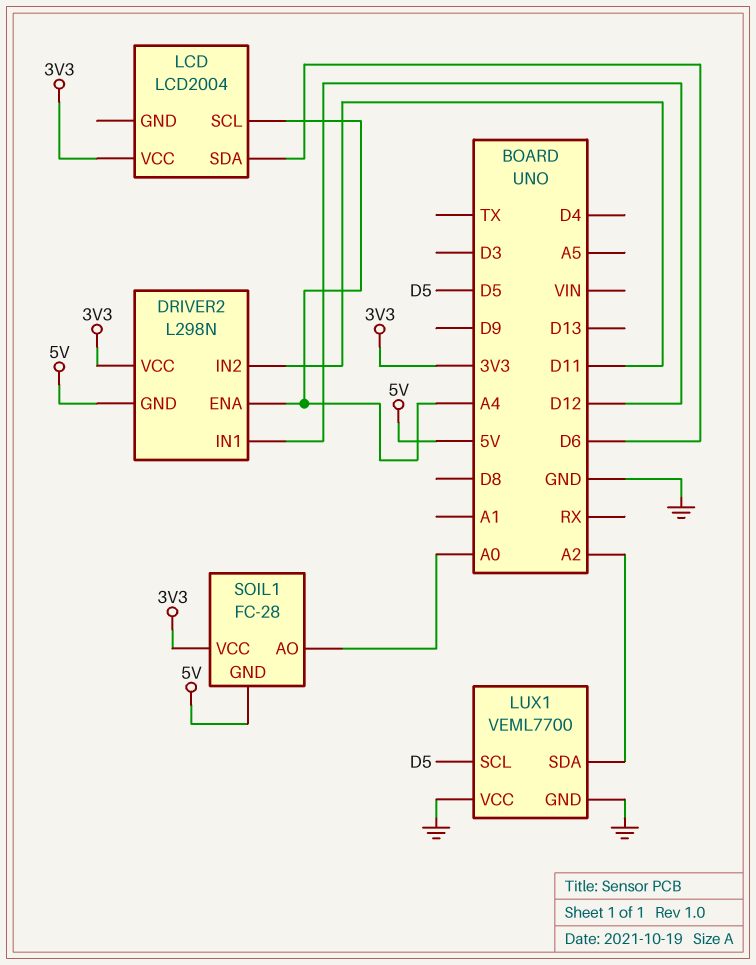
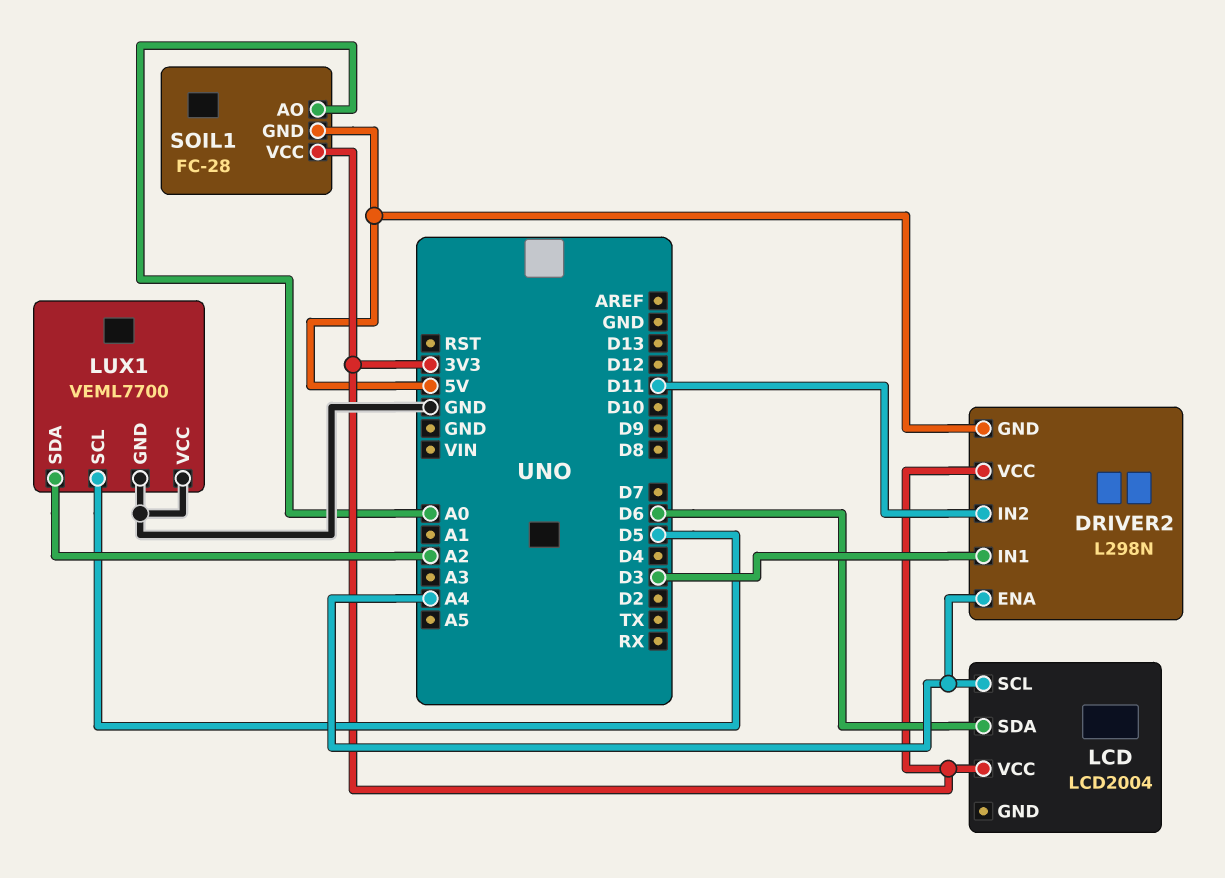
DRIVER2 pin IN1: D12 -> D3

